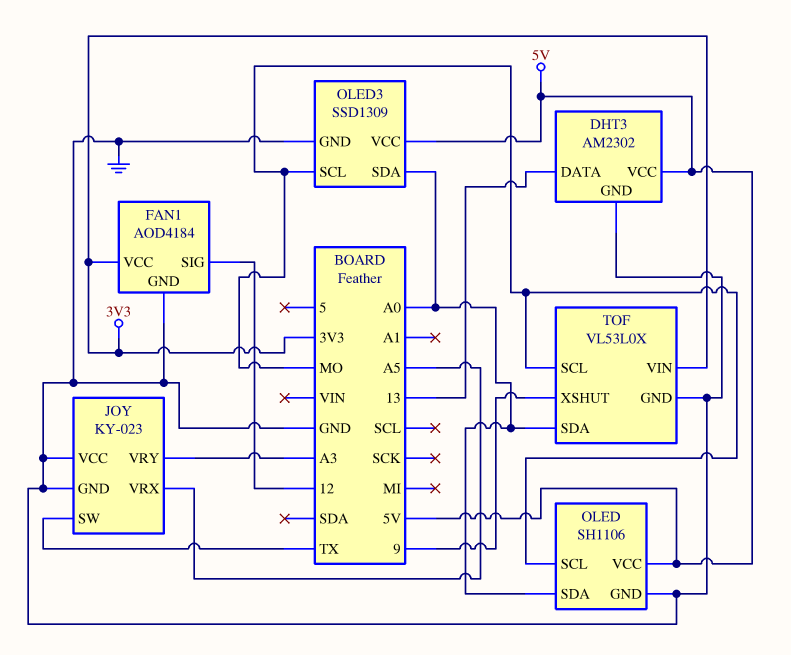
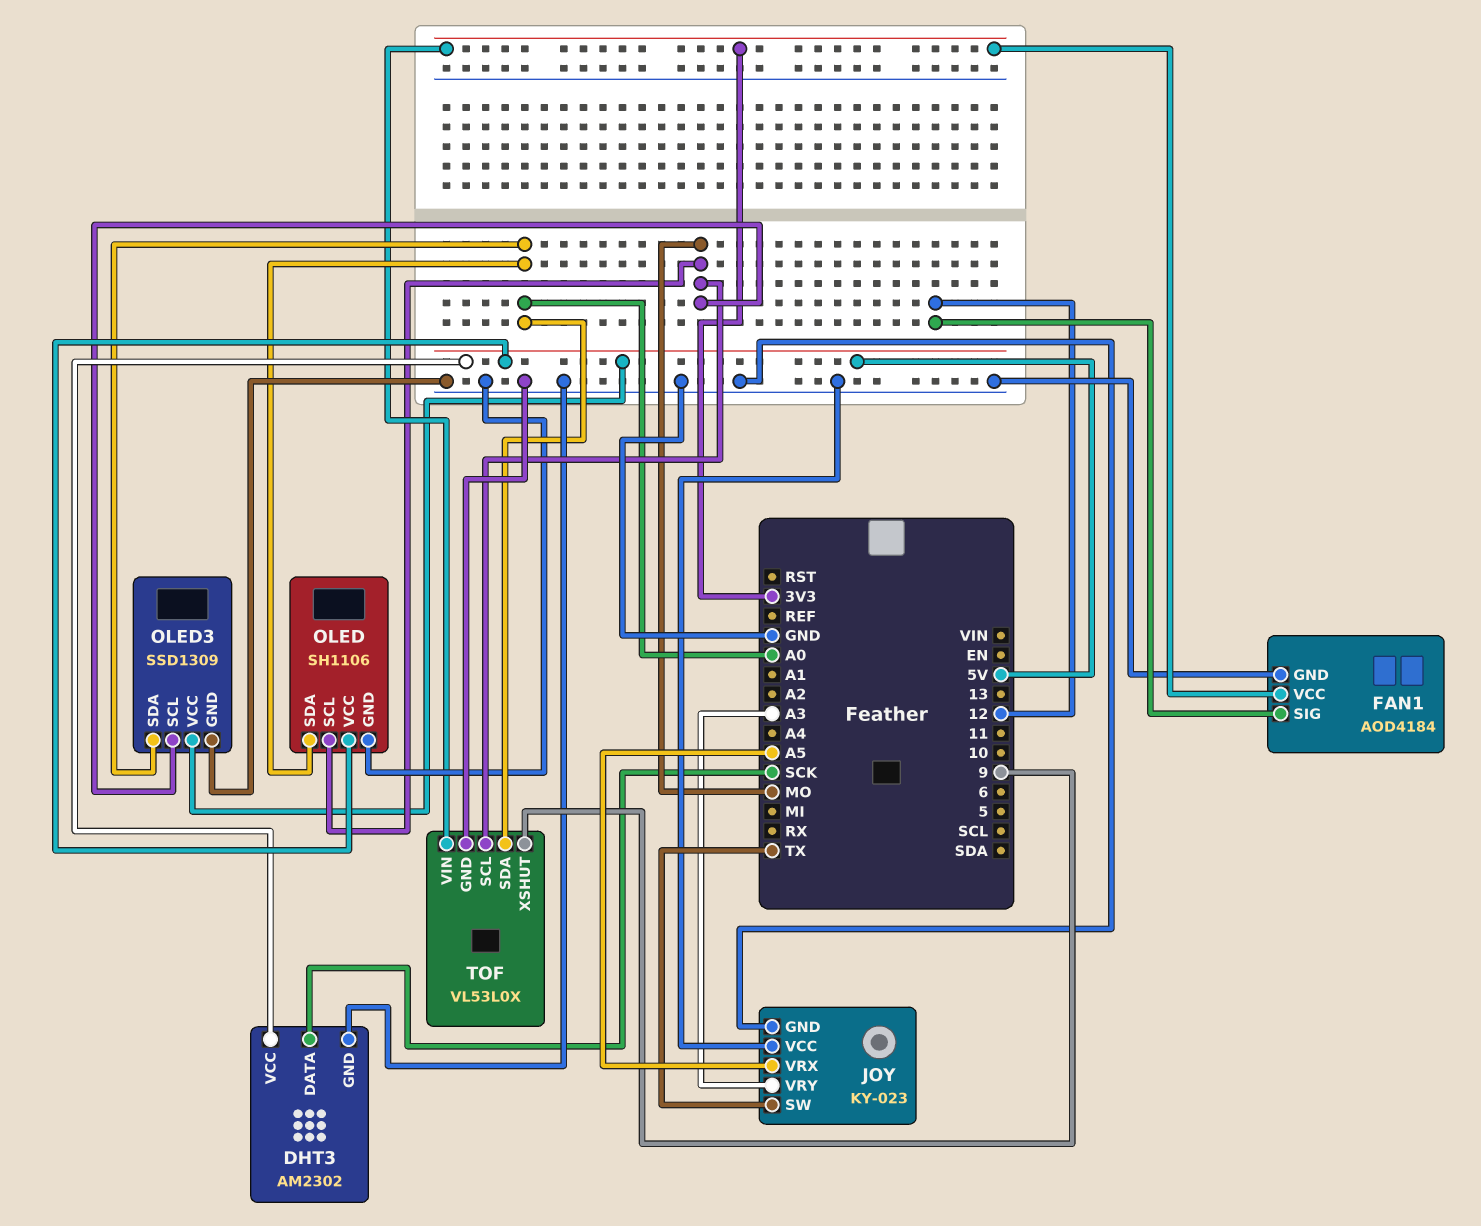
DHT3 pin DATA: 13 -> SCK

